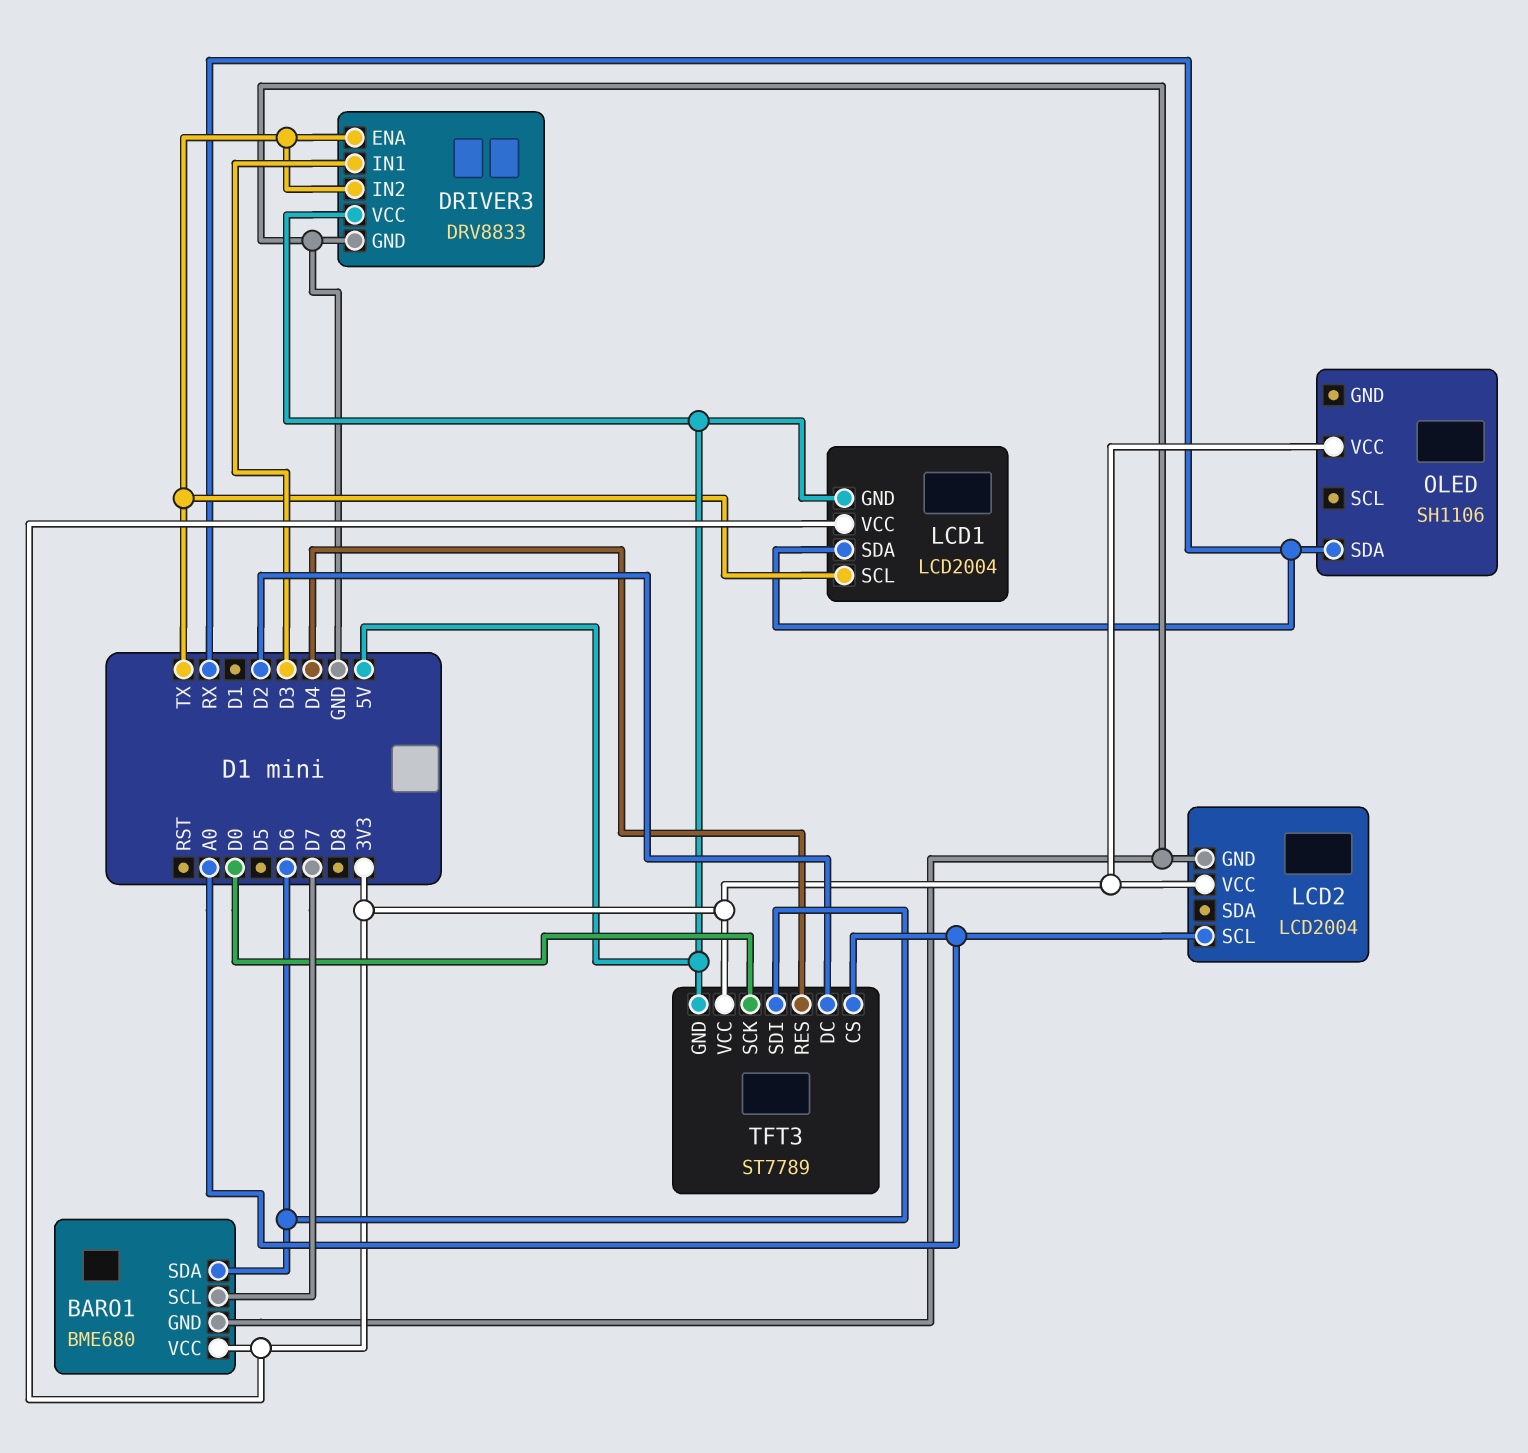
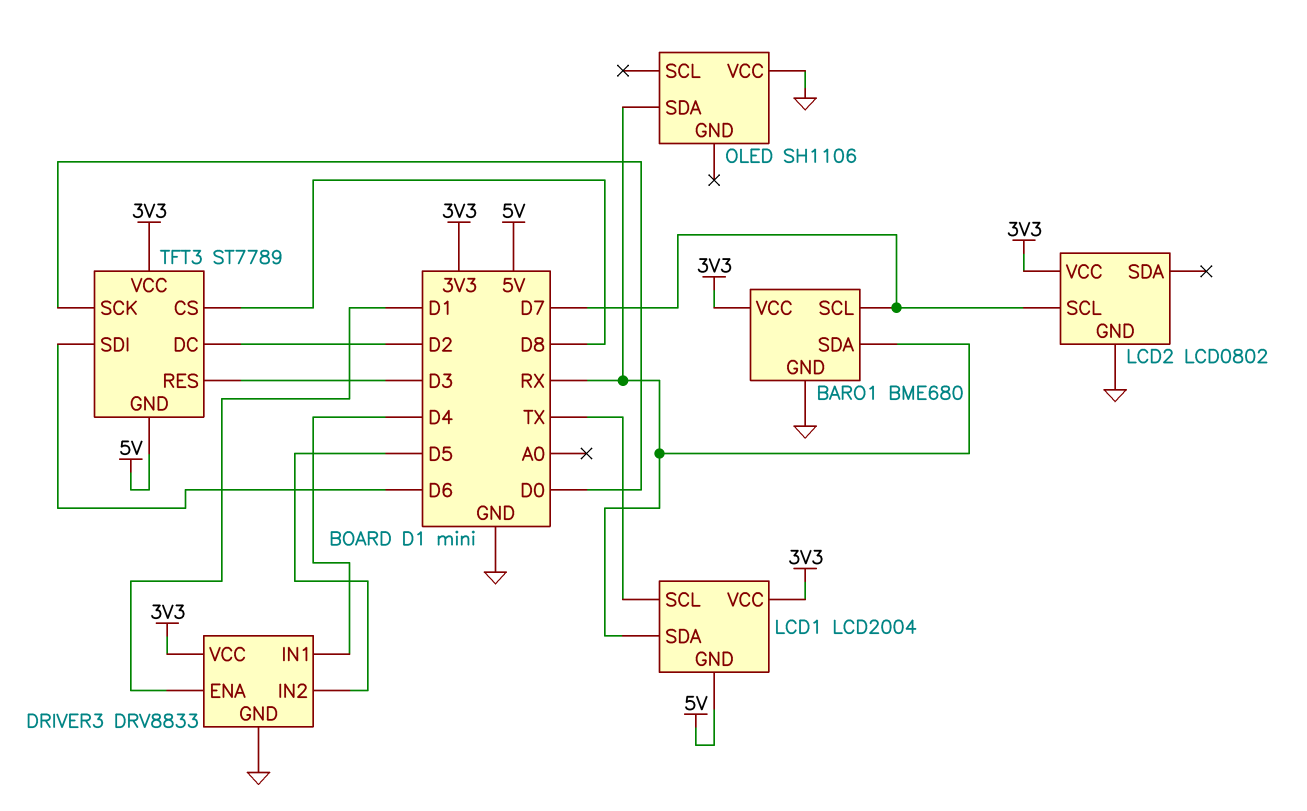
BARO1 pin SDA: D6 -> RX
DRIVER3 pin ENA: TX -> D1
DRIVER3 pin IN1: D3 -> D4
DRIVER3 pin IN2: TX -> D5
DRIVER3 pin VCC: 5V -> 3V3
LCD2: LCD2004 -> LCD0802
LCD2 pin SCL: A0 -> D7
OLED pin VCC: 3V3 -> GND
TFT3 pin CS: A0 -> D8
TFT3 pin RES: D4 -> D3

